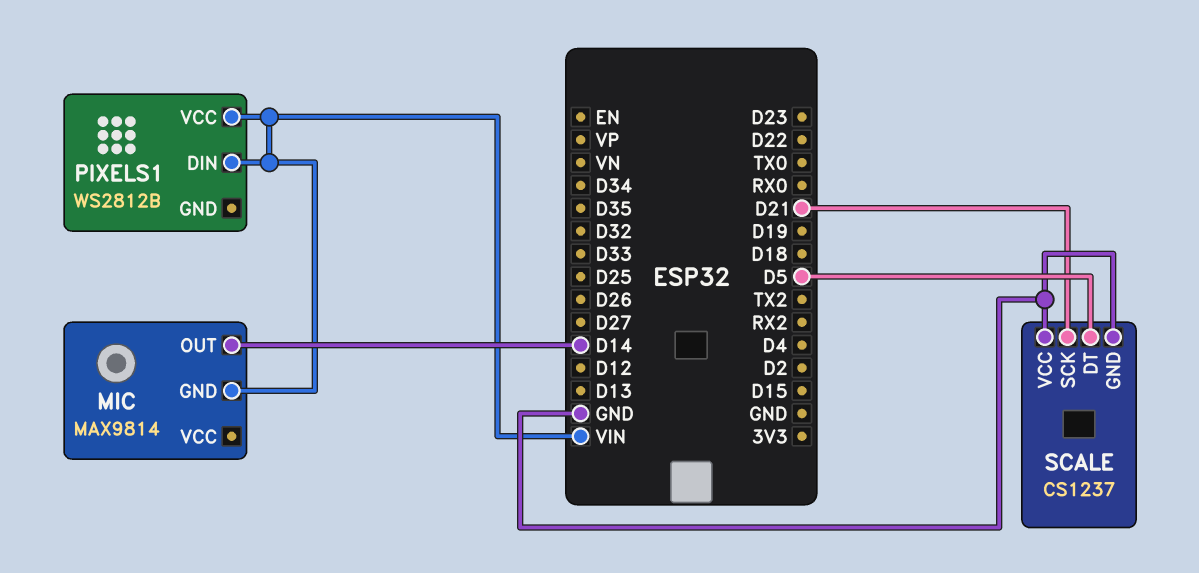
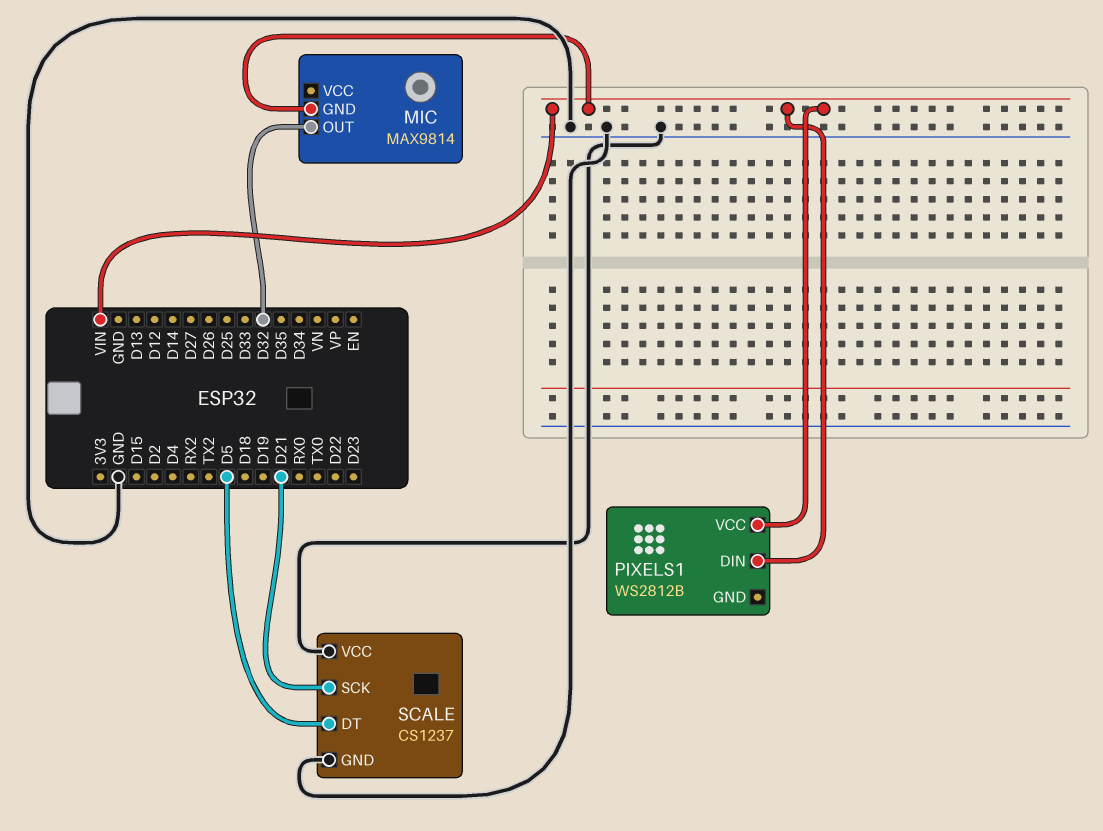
MIC pin OUT: D14 -> D32

